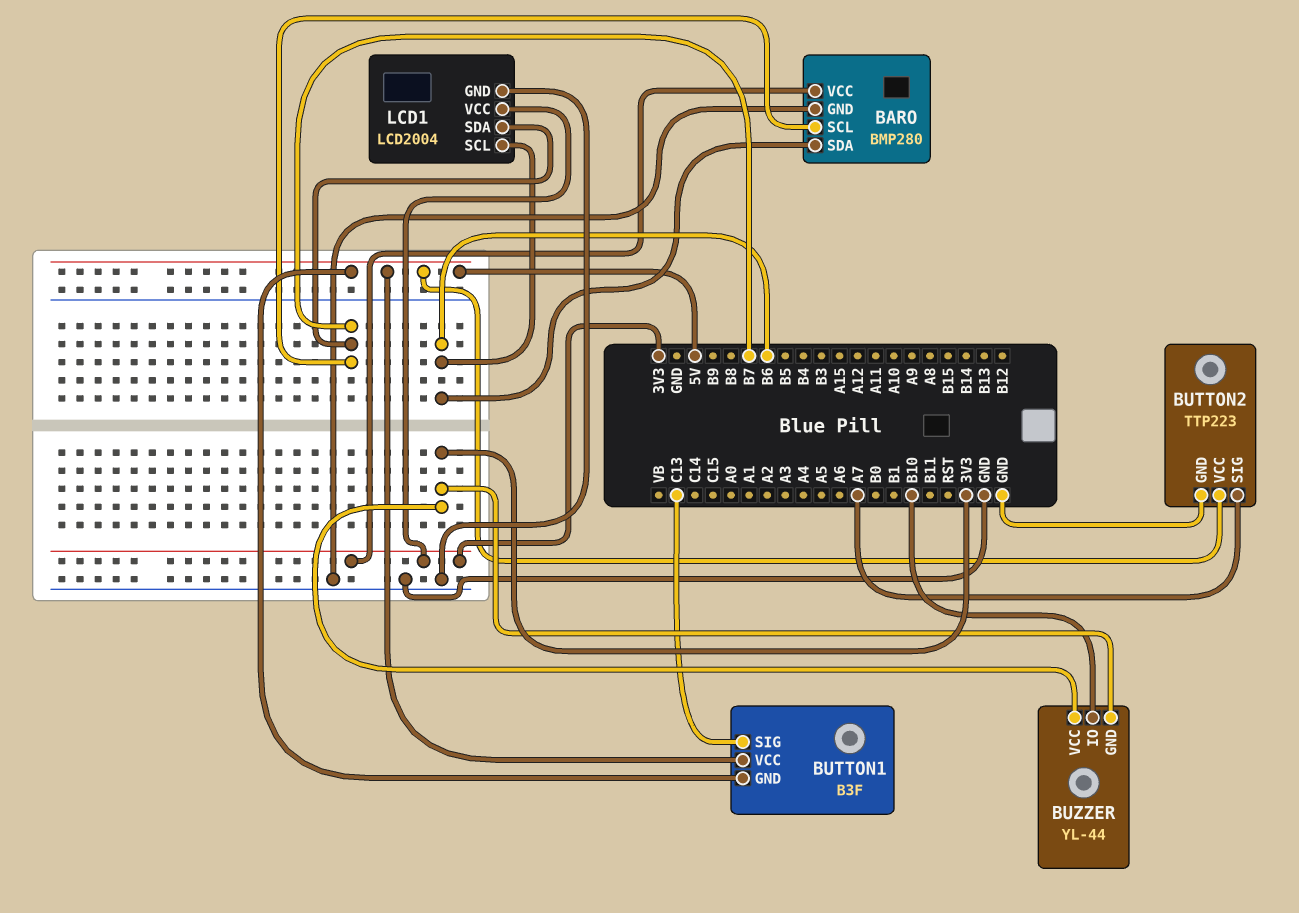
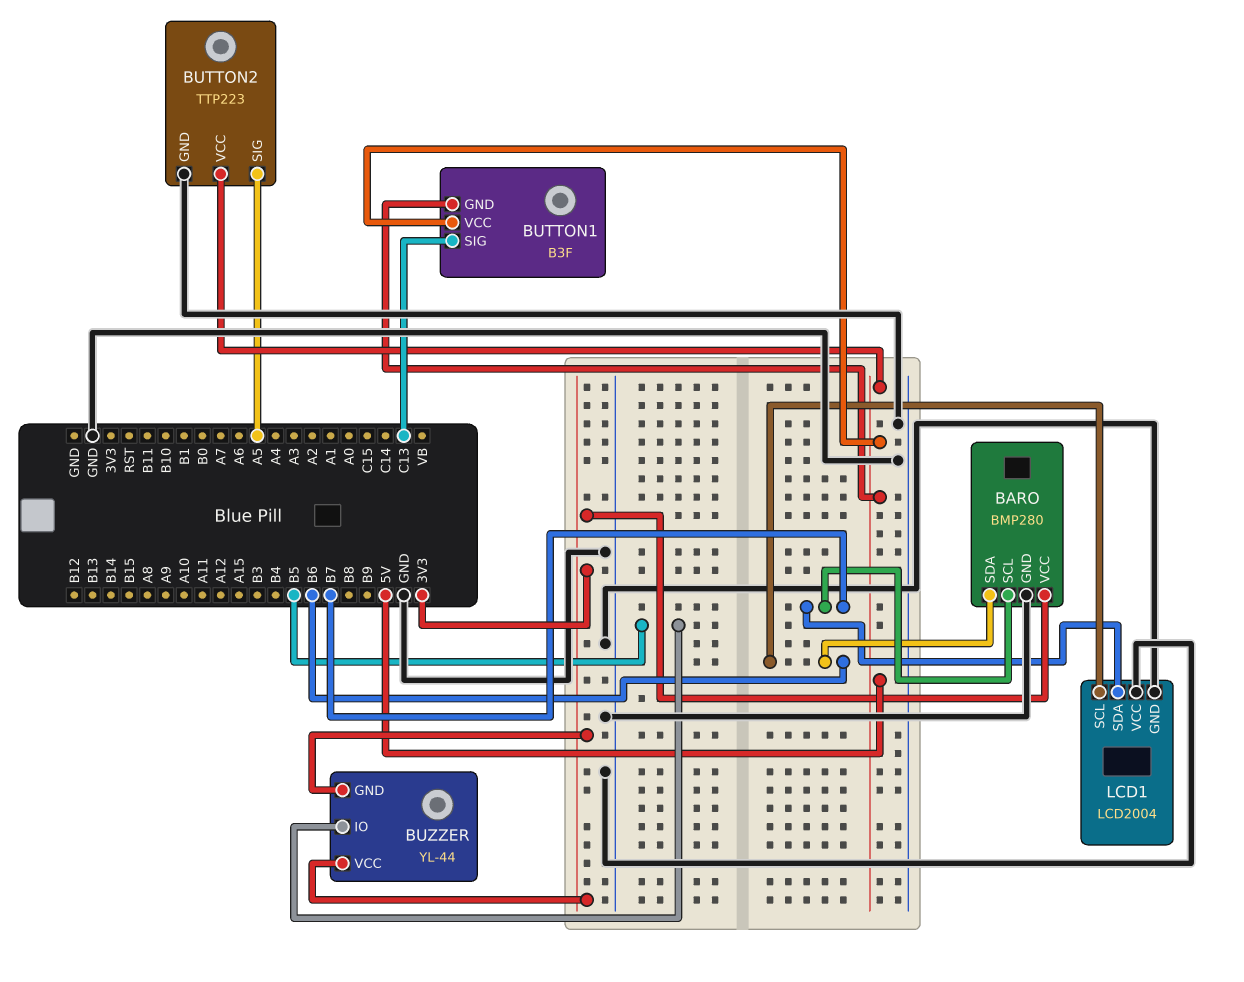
BUTTON2 pin SIG: A7 -> A5
BUZZER pin IO: B10 -> B5
LCD1 pin VCC: 3V3 -> GND

